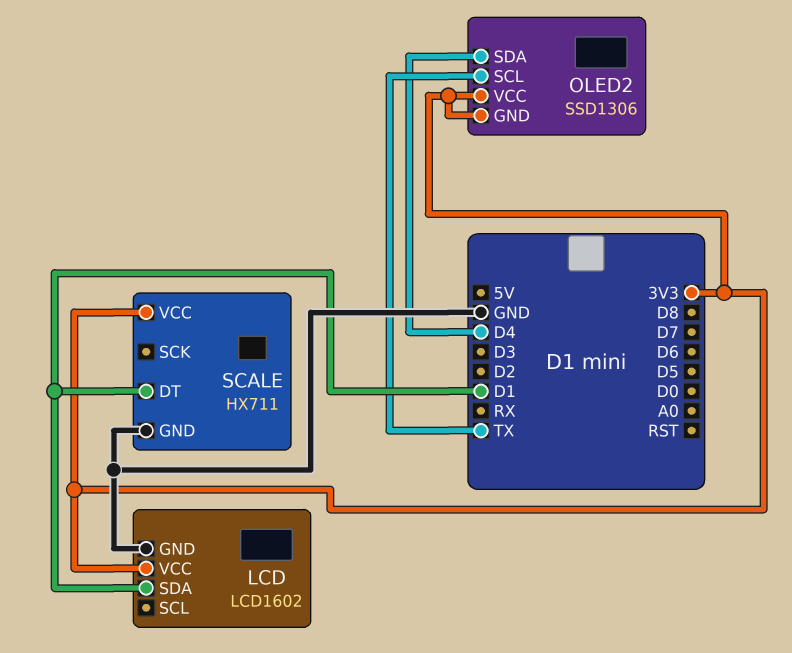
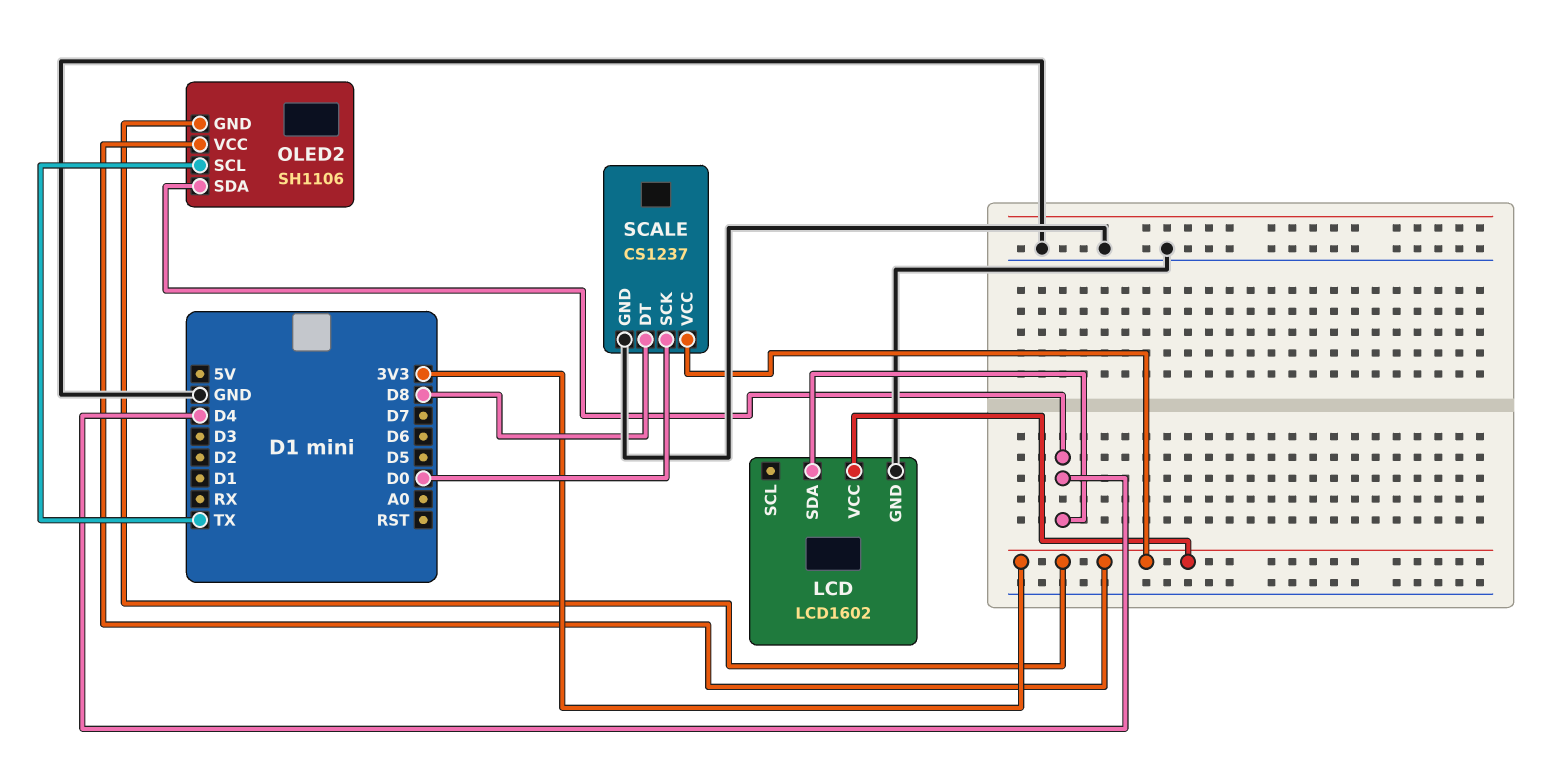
LCD pin SDA: D1 -> D4
OLED2: SSD1306 -> SH1106
SCALE: HX711 -> CS1237
SCALE pin DT: D1 -> D8
SCALE pin SCK: none -> D0

